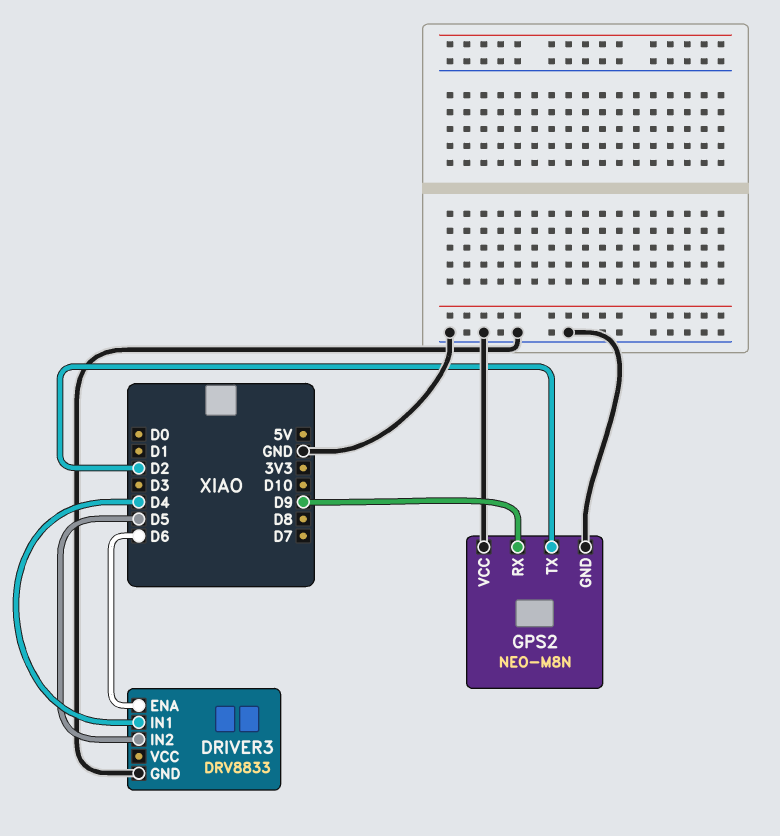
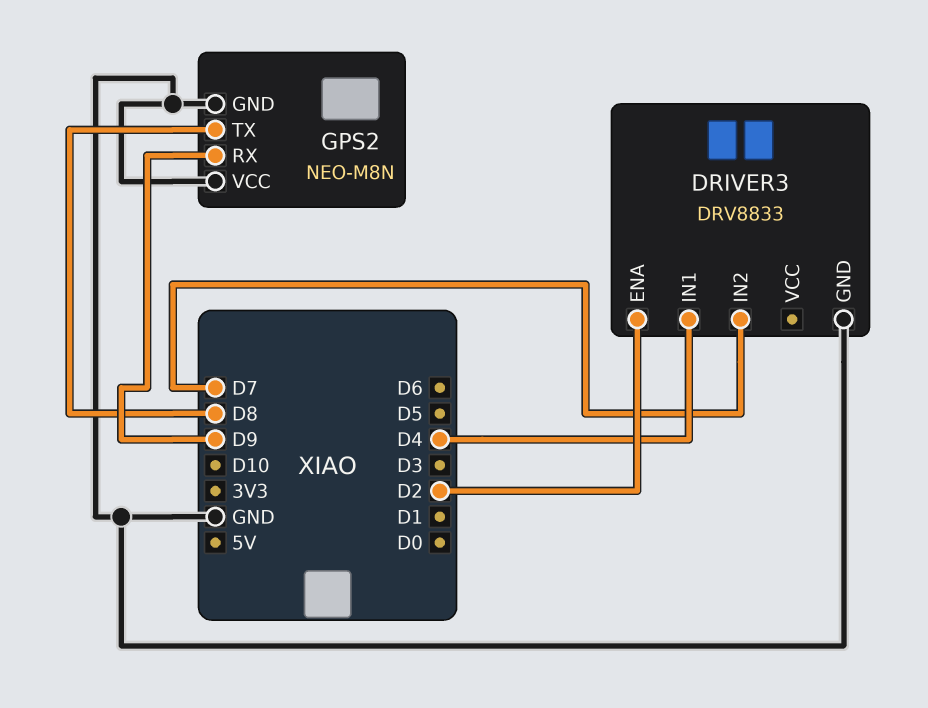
DRIVER3 pin ENA: D6 -> D2
DRIVER3 pin IN2: D5 -> D7
GPS2 pin TX: D2 -> D8

